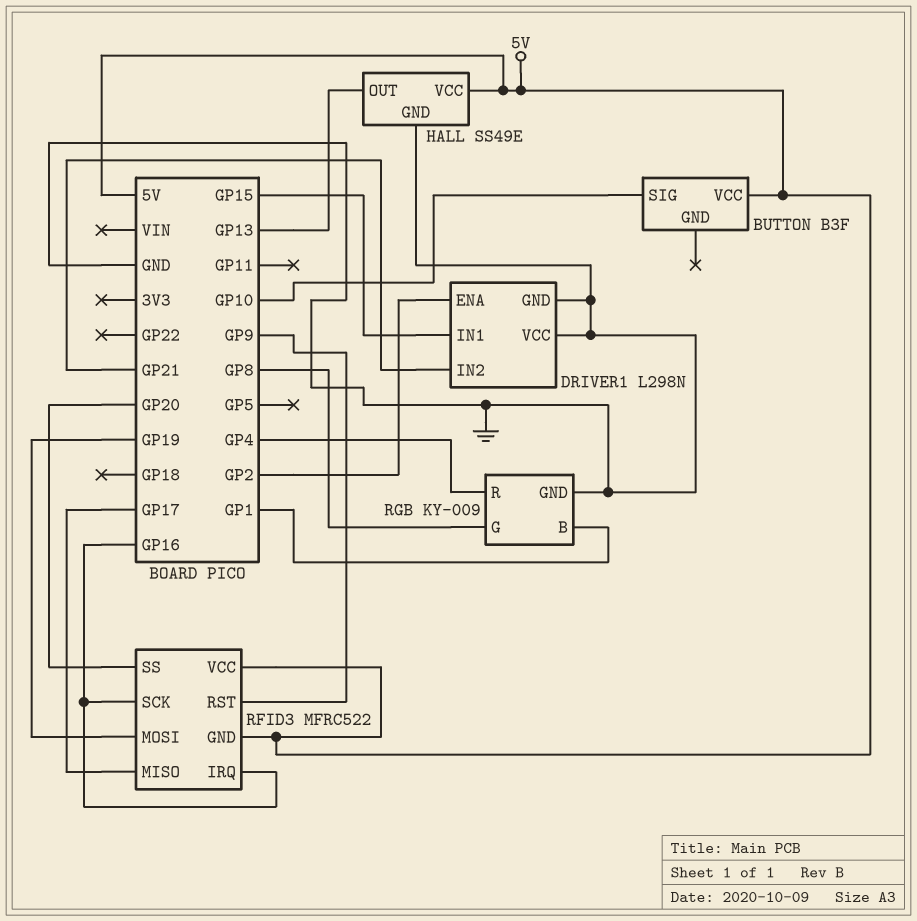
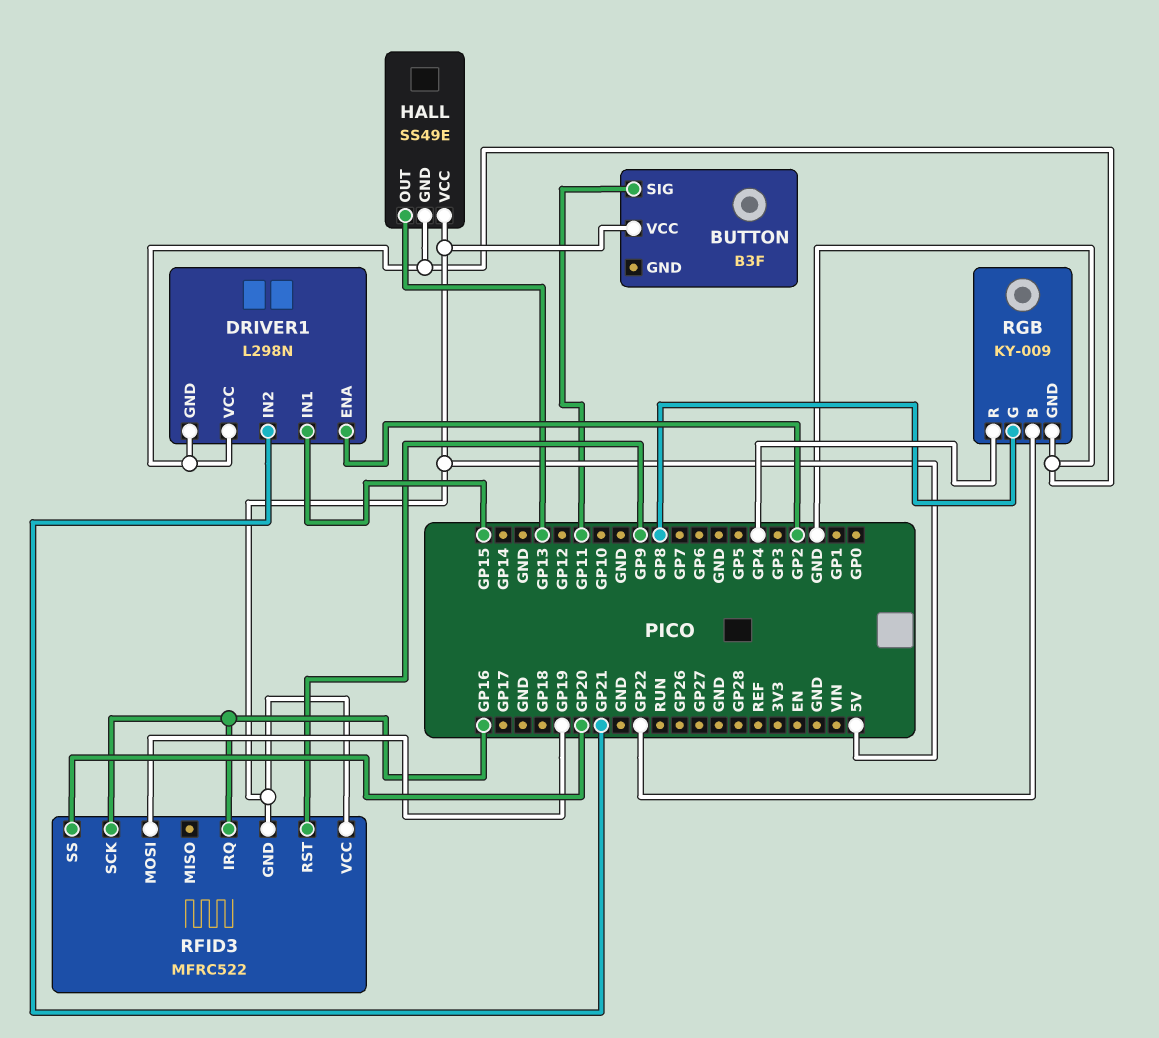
BUTTON pin SIG: GP10 -> GP11
RFID3 pin MISO: GP17 -> none
RGB pin B: GP1 -> GP22

